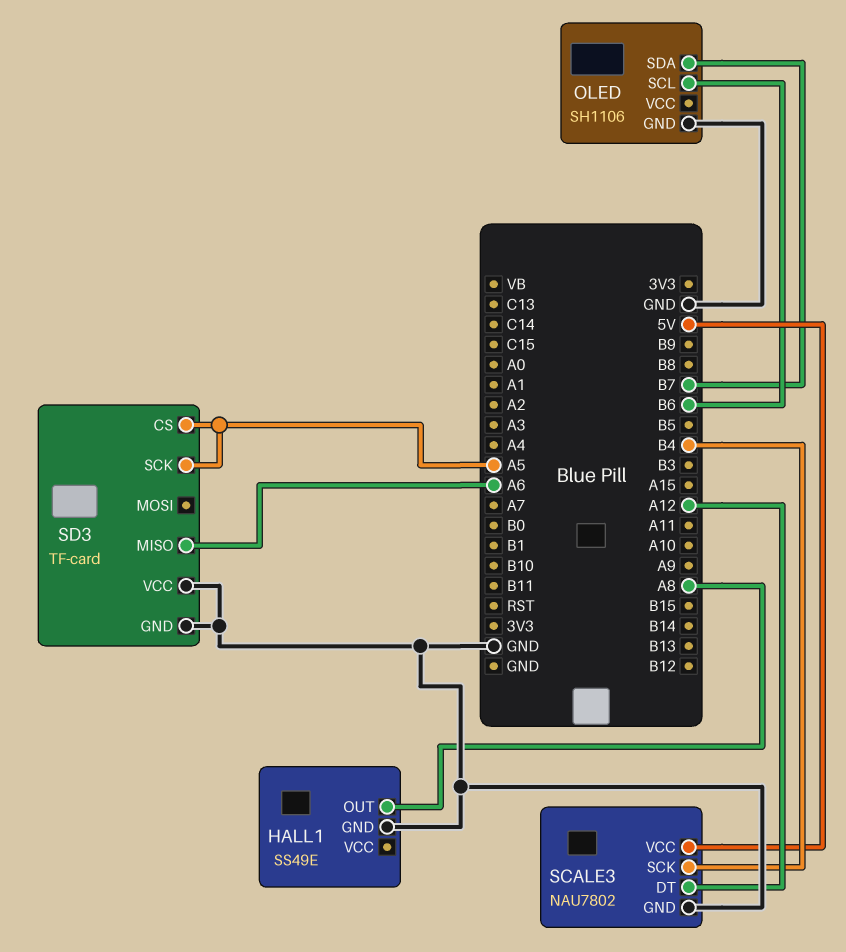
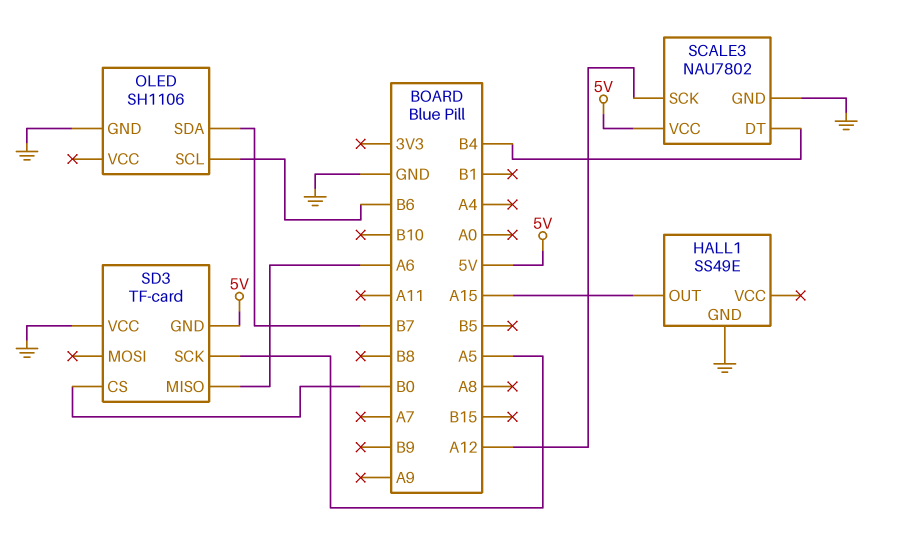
HALL1 pin OUT: A8 -> A15
SCALE3 pin DT: A12 -> B4
SCALE3 pin SCK: B4 -> A12
SD3 pin CS: A5 -> B0
SD3 pin GND: GND -> 5V

